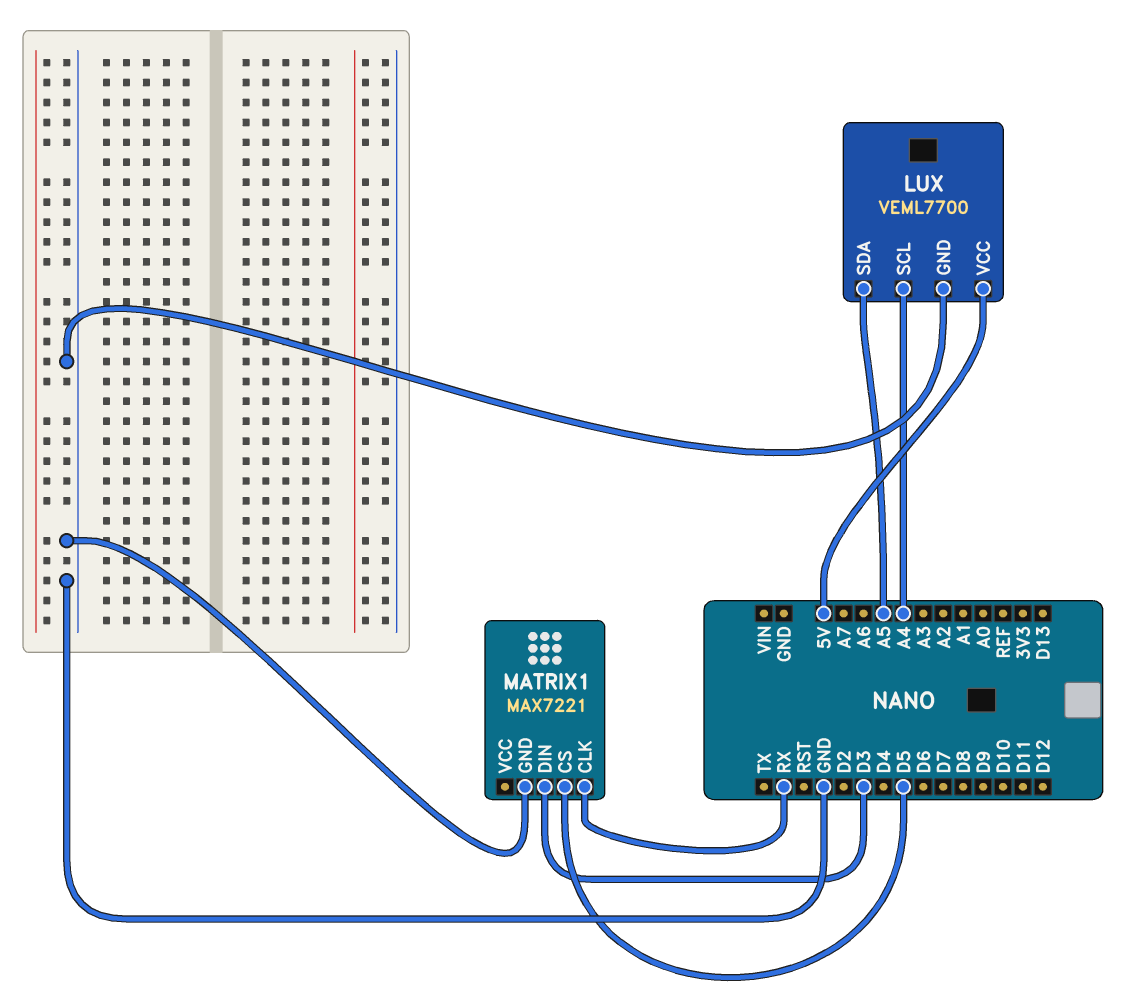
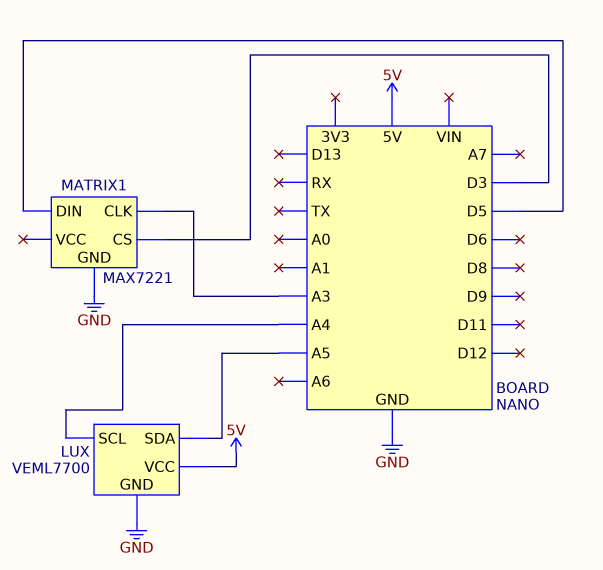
MATRIX1 pin CLK: RX -> A3
MATRIX1 pin CS: D5 -> D3
MATRIX1 pin DIN: D3 -> D5

